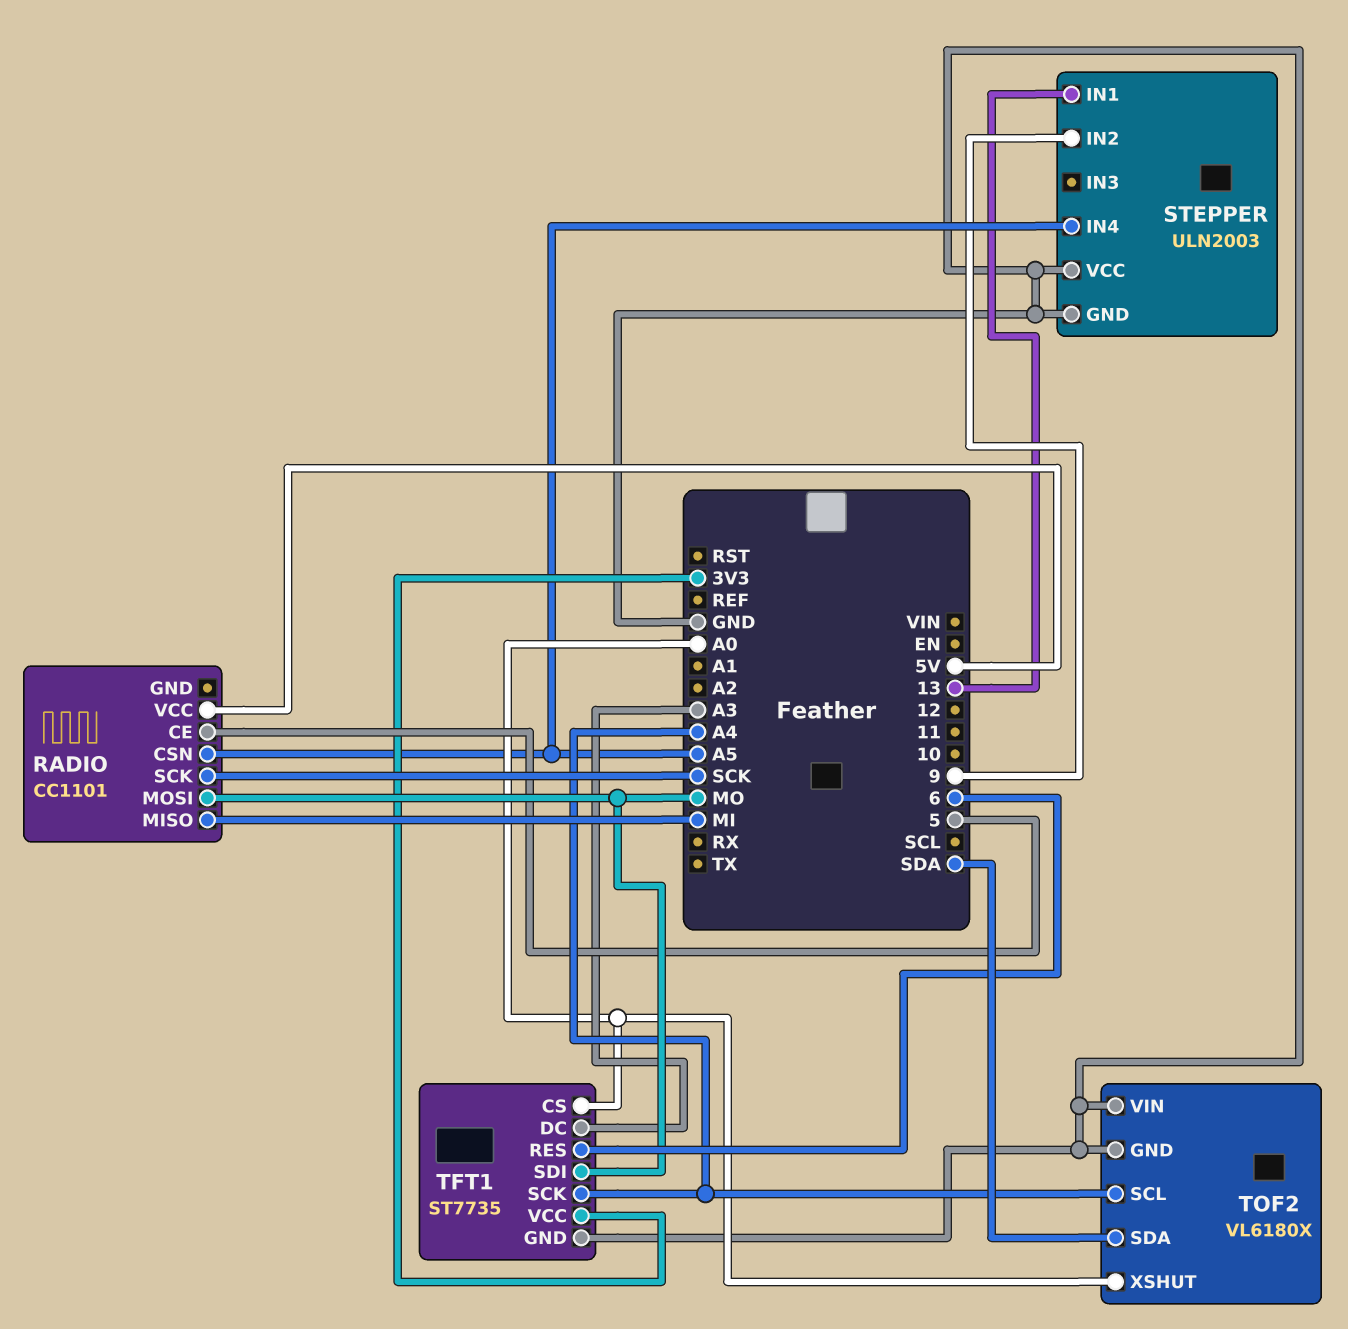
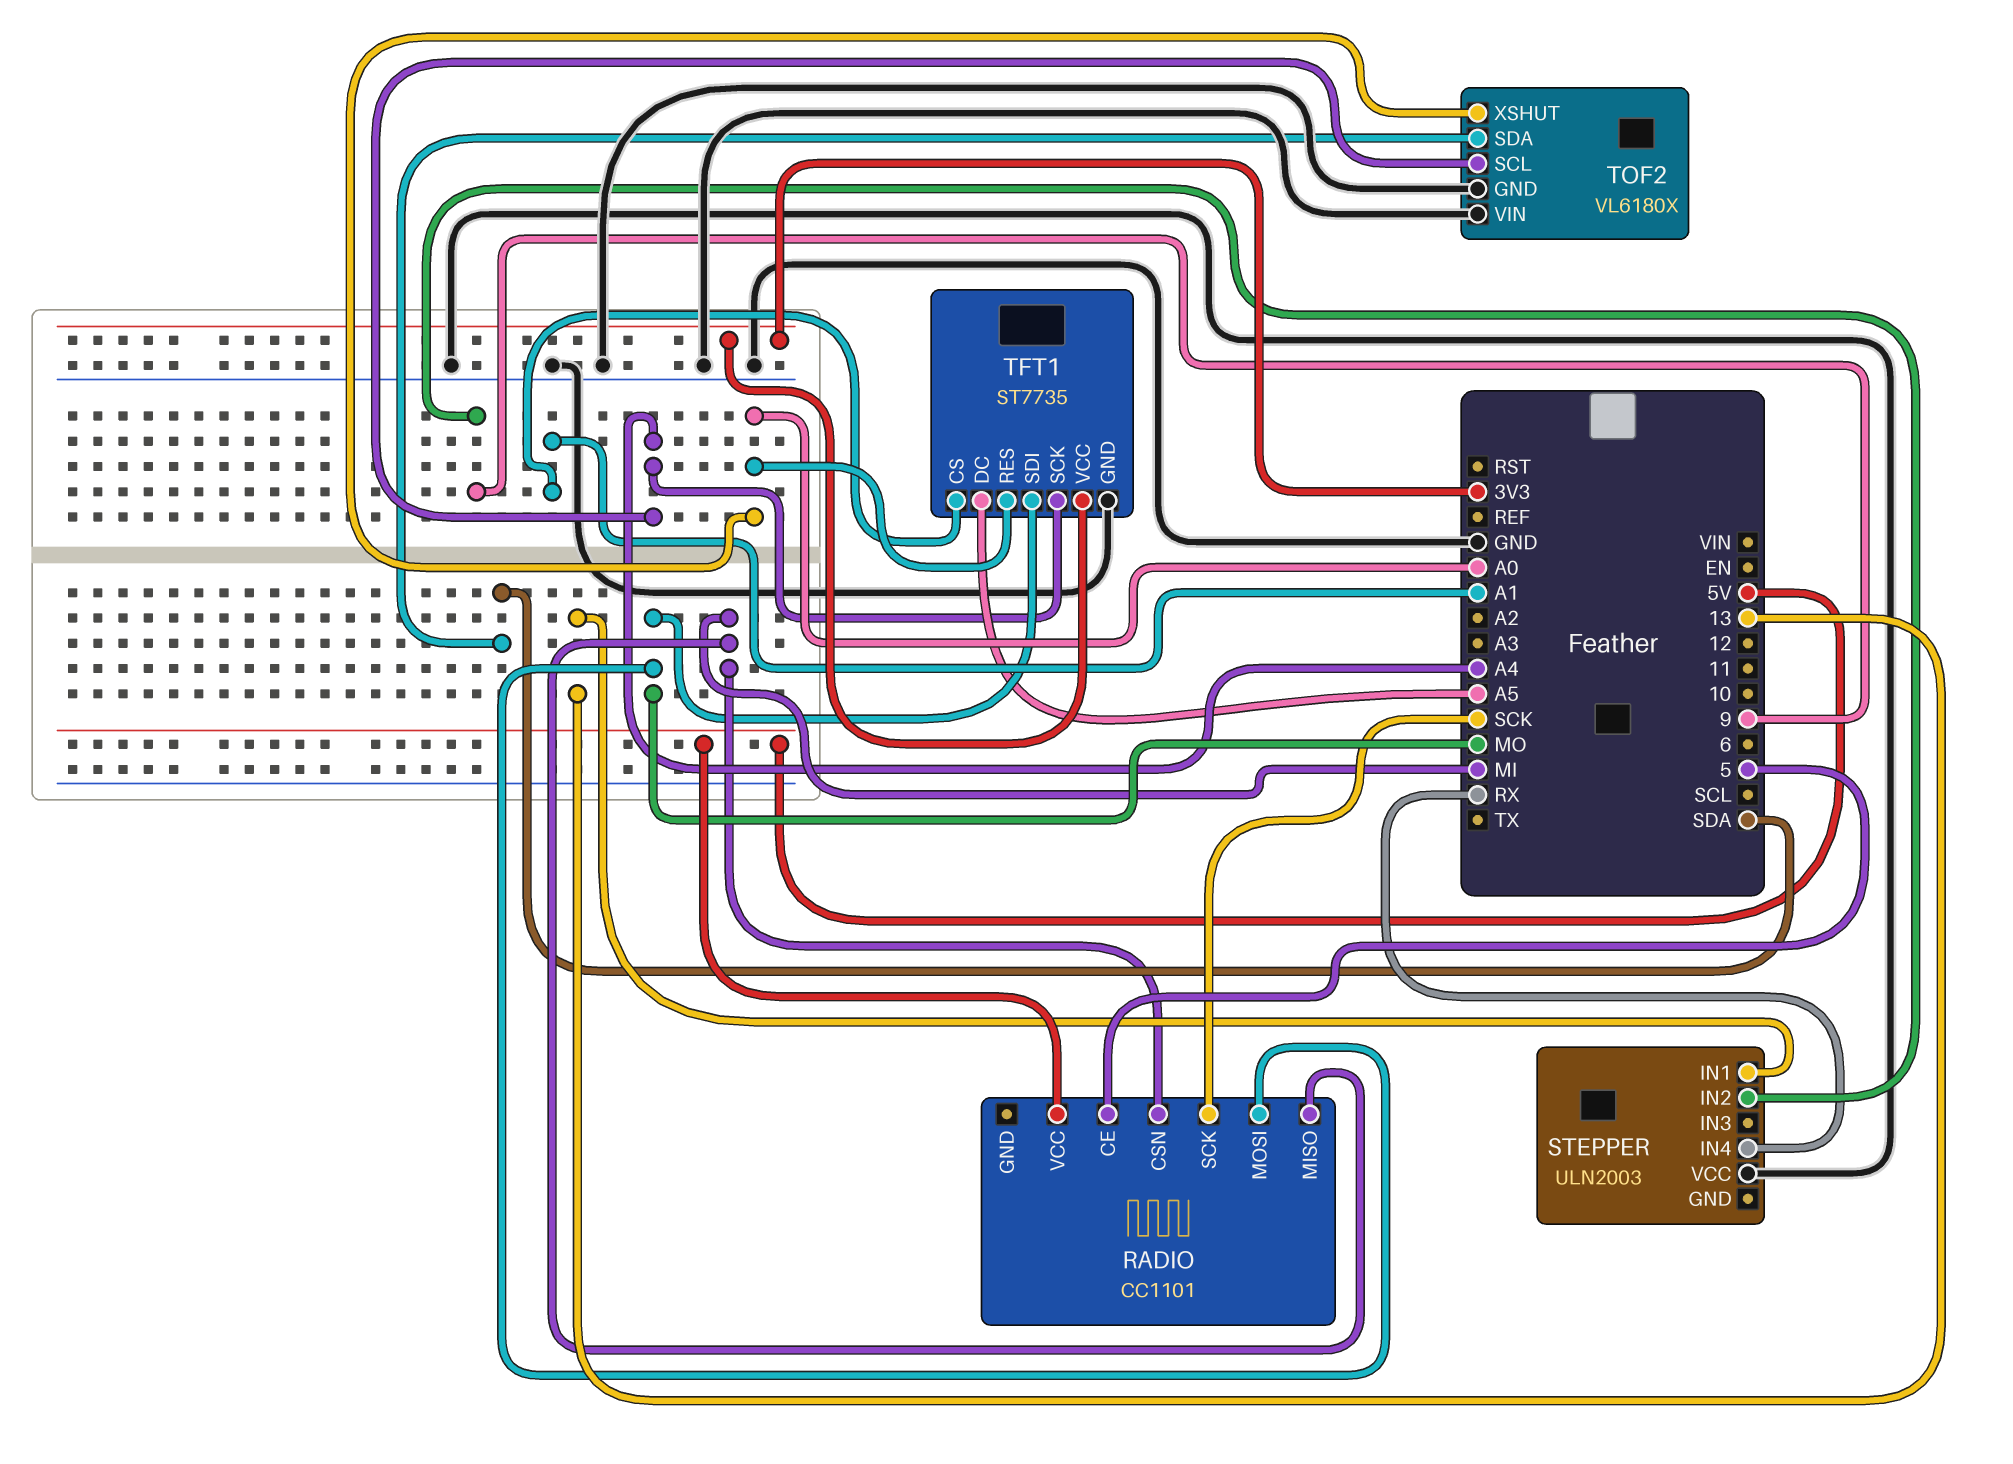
RADIO pin CSN: A5 -> MI
STEPPER pin GND: GND -> none
STEPPER pin IN4: A5 -> RX
TFT1 pin CS: A0 -> A1
TFT1 pin DC: A3 -> A5
TFT1 pin RES: 6 -> A0

